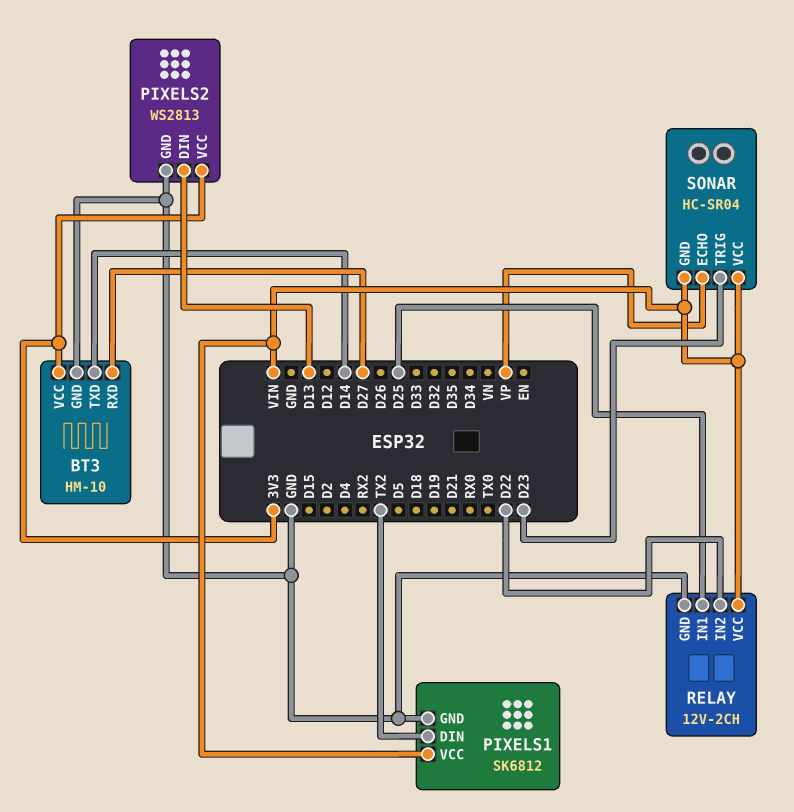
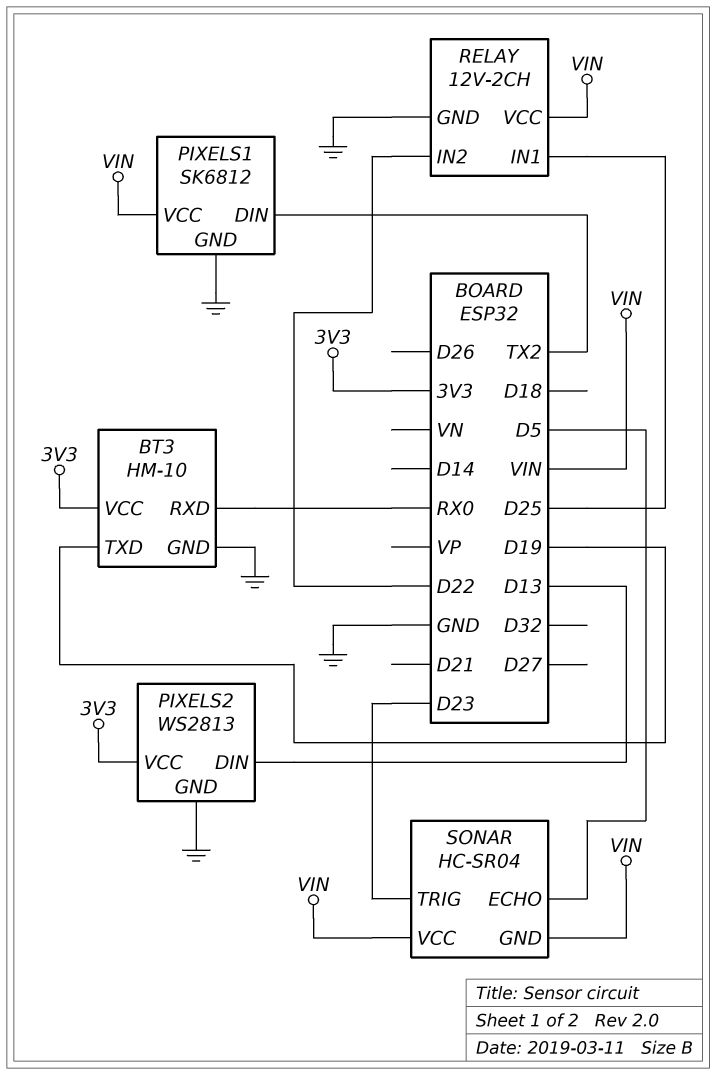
BT3 pin RXD: D27 -> RX0
BT3 pin TXD: D14 -> D19
SONAR pin ECHO: VP -> D5

